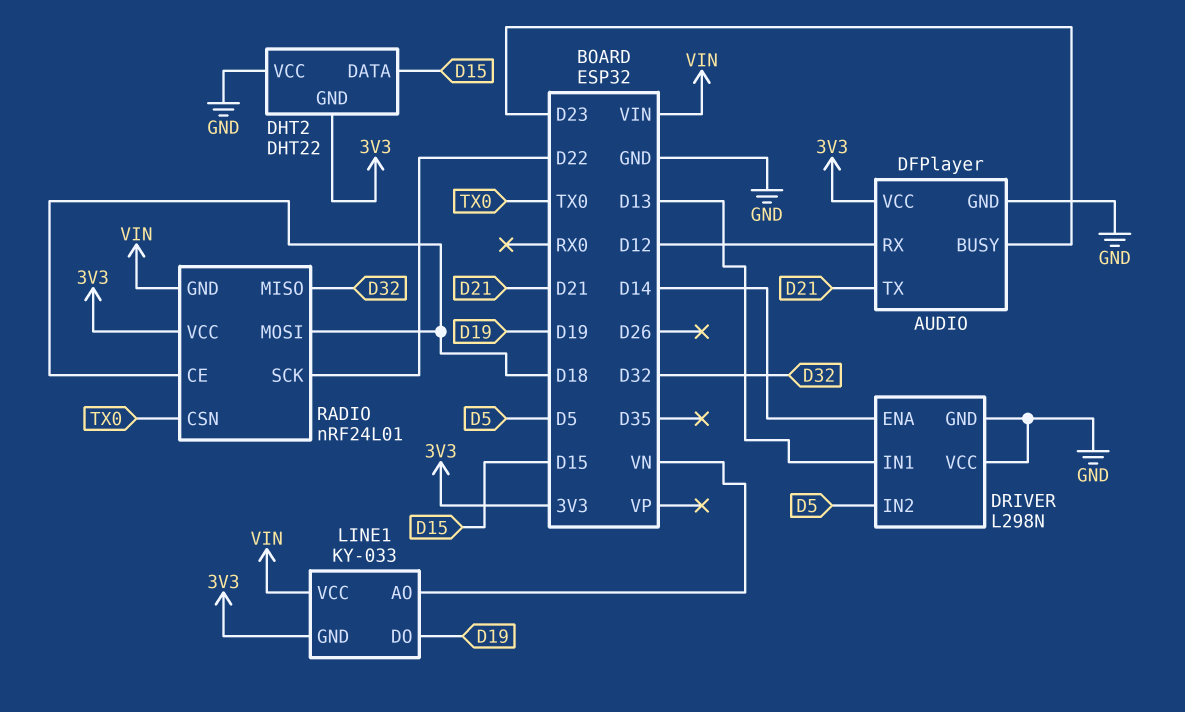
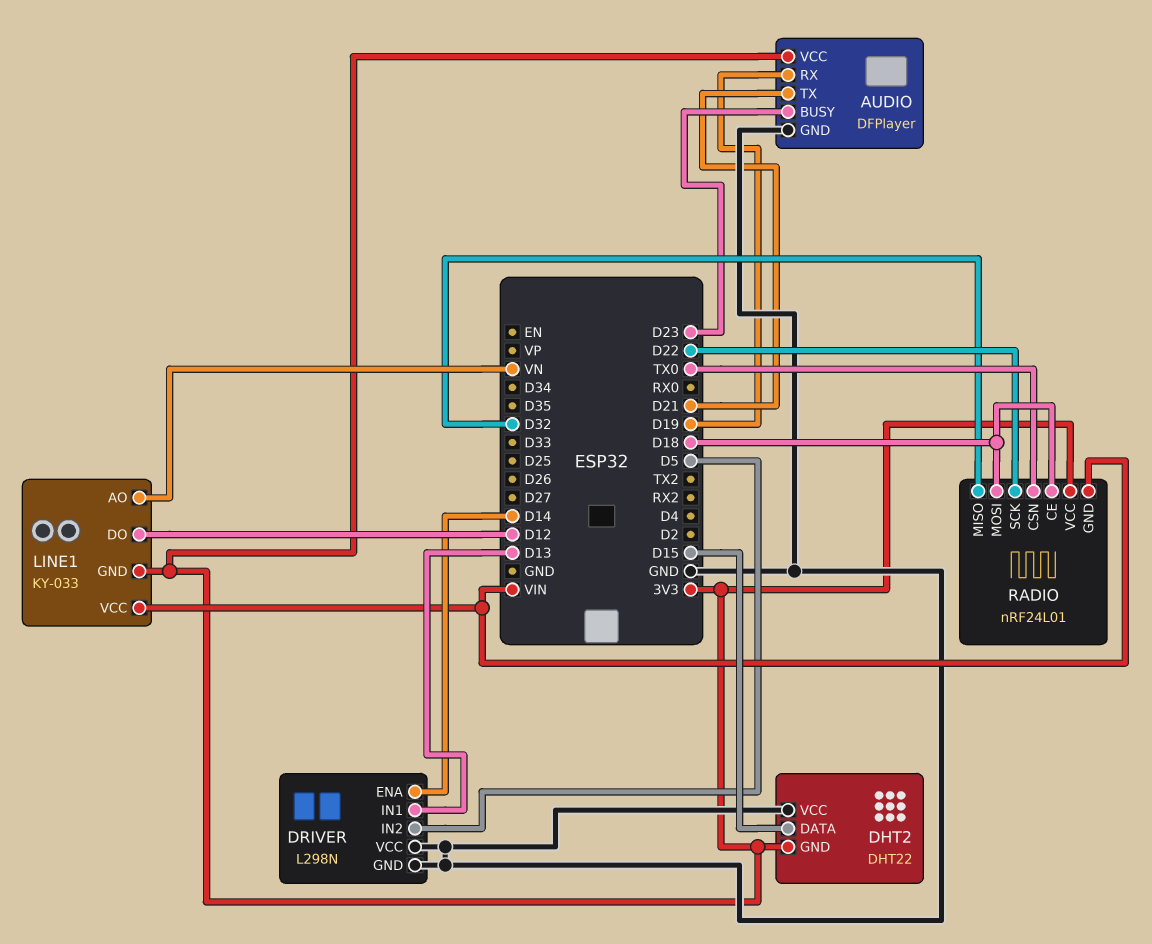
AUDIO pin RX: D12 -> D19
LINE1 pin DO: D19 -> D12

